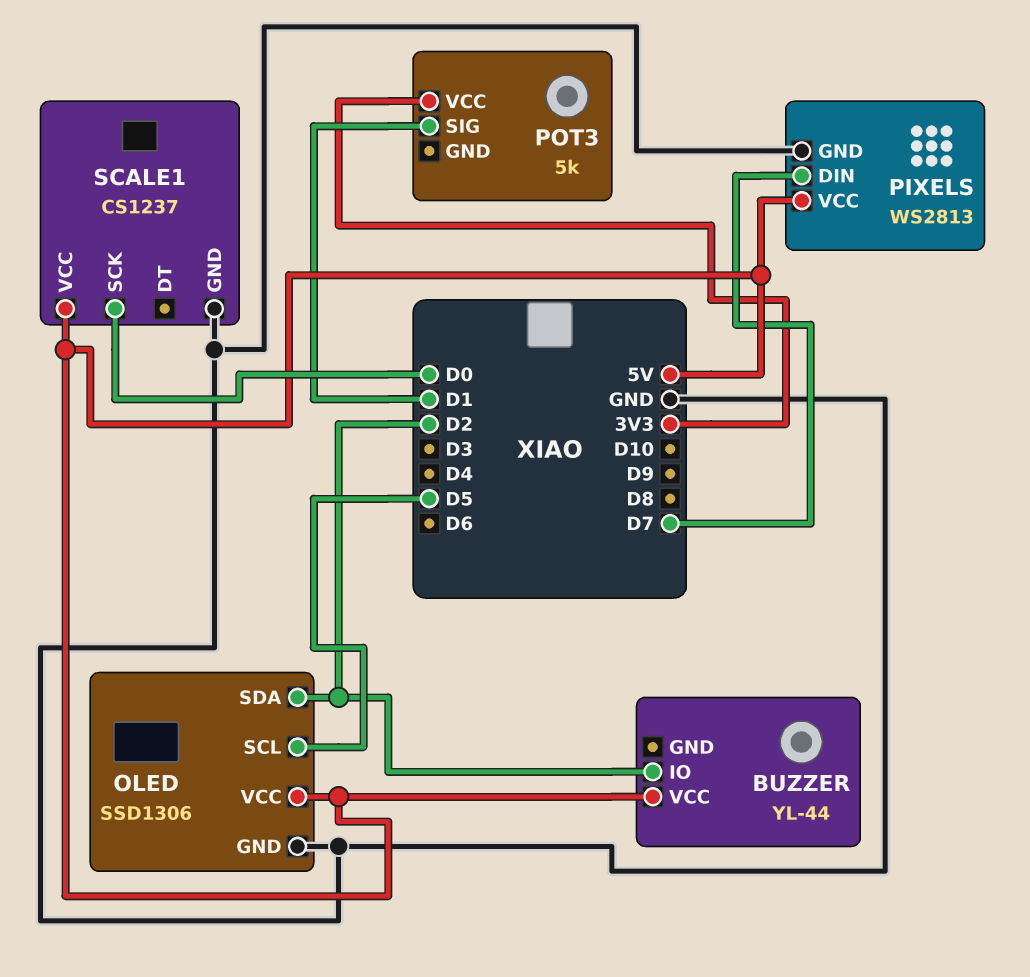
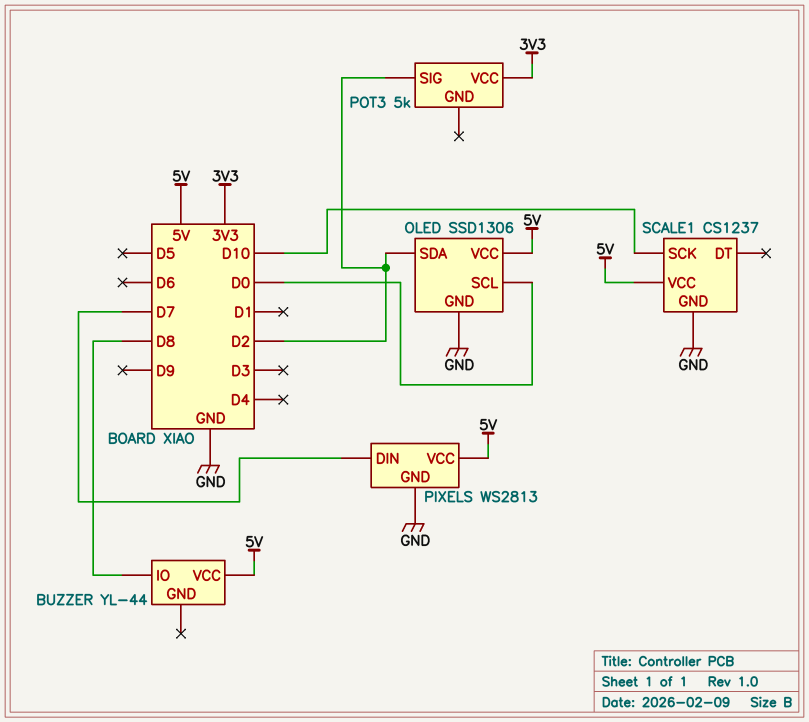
BUZZER pin IO: D2 -> D8
OLED pin SCL: D5 -> D0
POT3 pin SIG: D1 -> D2
SCALE1 pin SCK: D0 -> D10

